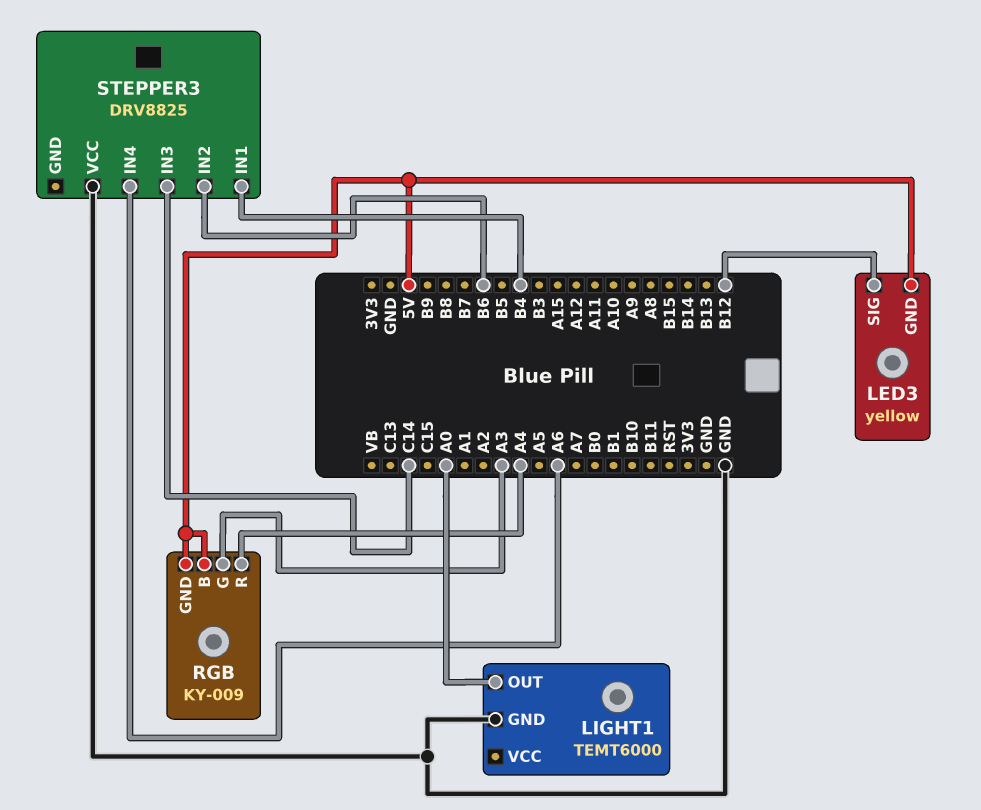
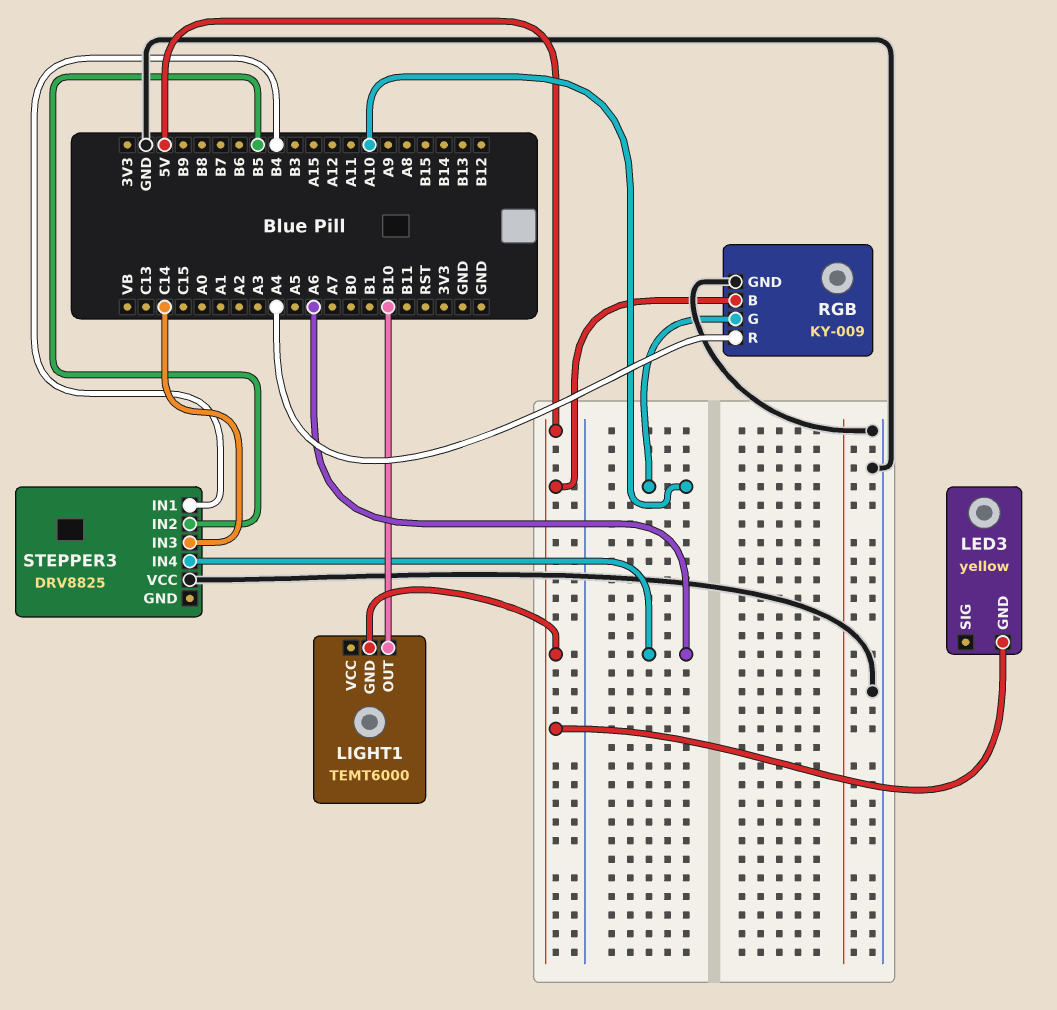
LED3 pin SIG: B12 -> none
LIGHT1 pin GND: GND -> 5V
LIGHT1 pin OUT: A0 -> B10
RGB pin G: A3 -> A10
RGB pin GND: 5V -> GND
STEPPER3 pin IN2: B6 -> B5

